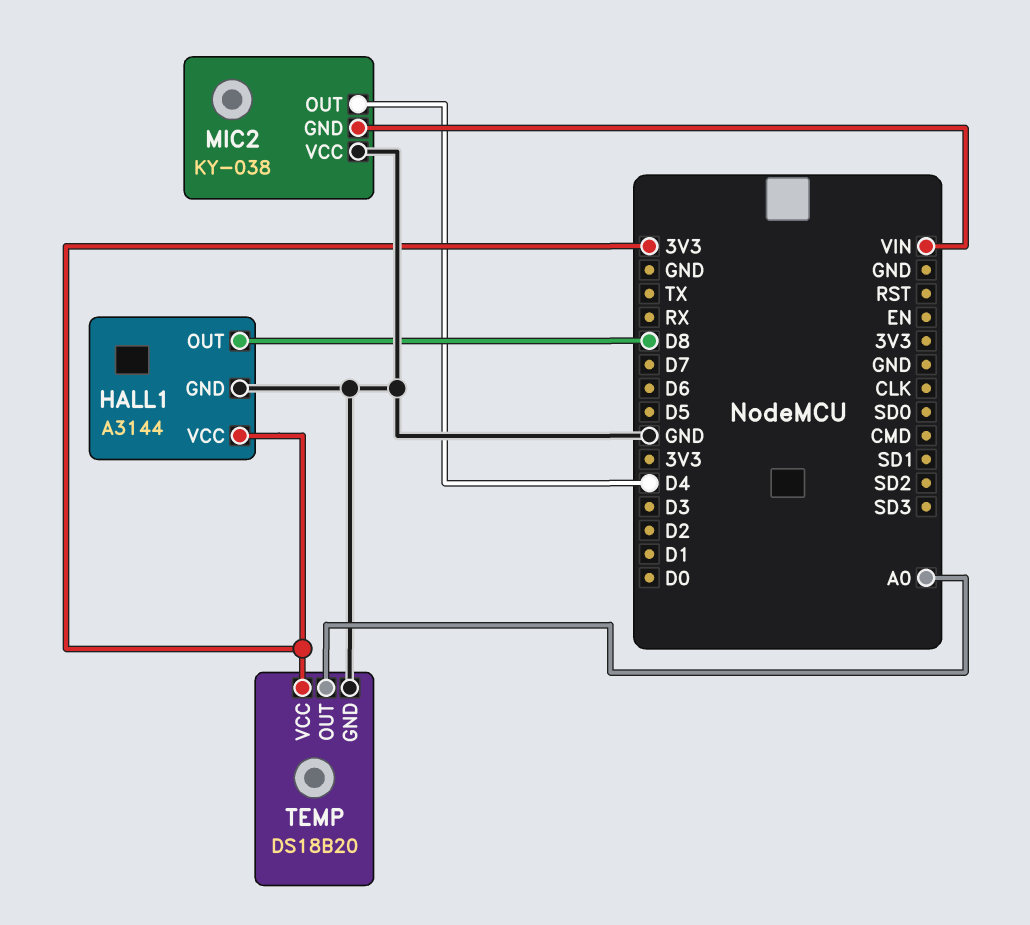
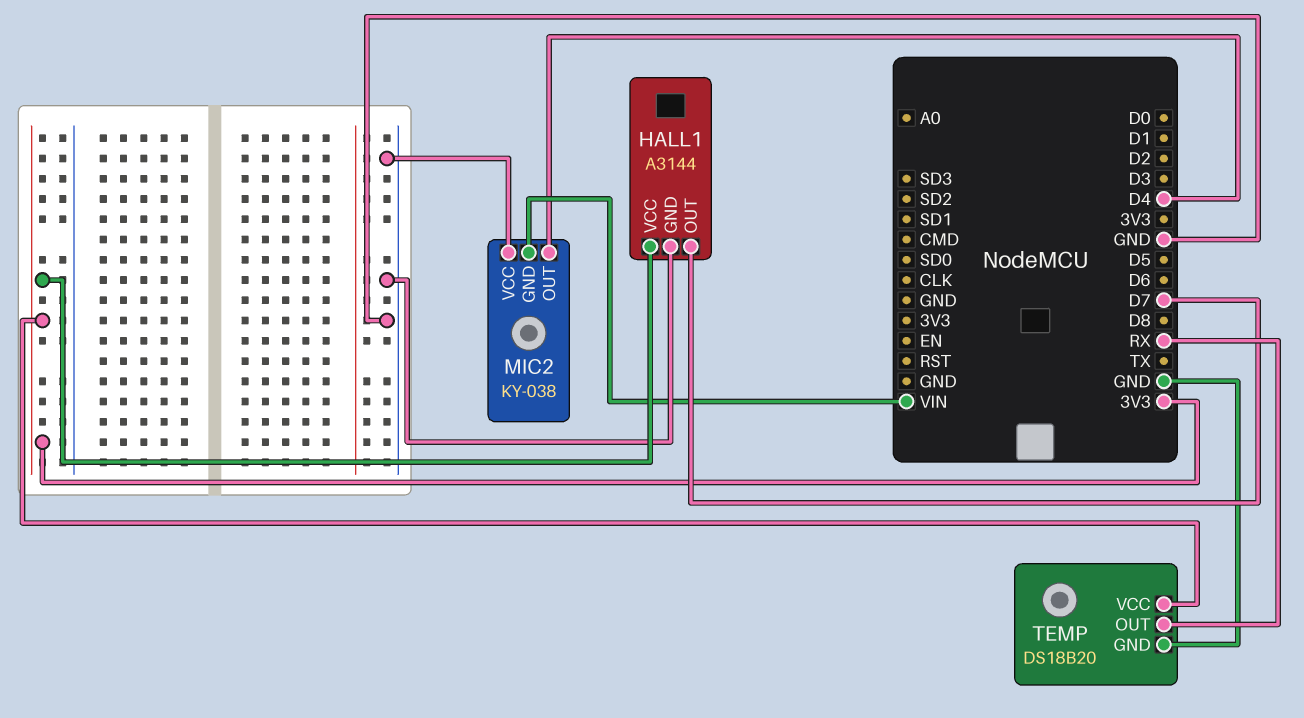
HALL1 pin OUT: D8 -> D7
TEMP pin OUT: A0 -> RX

